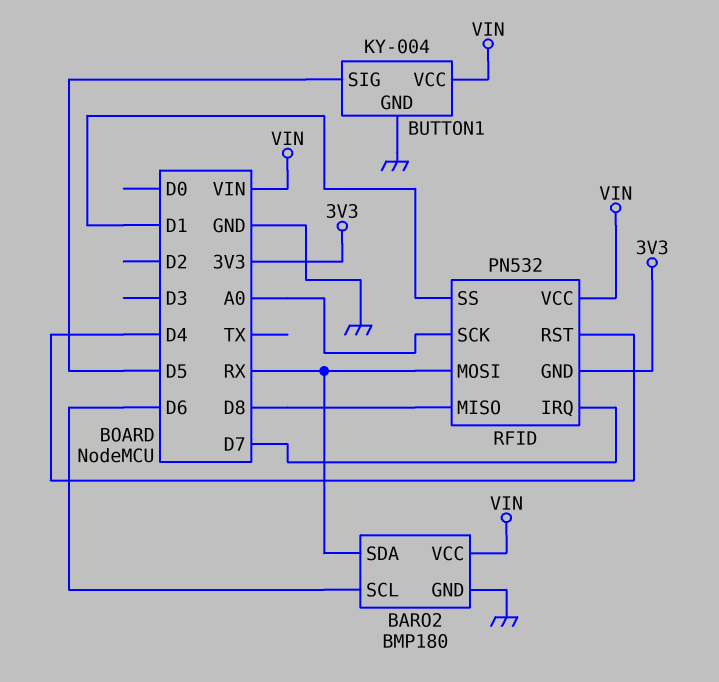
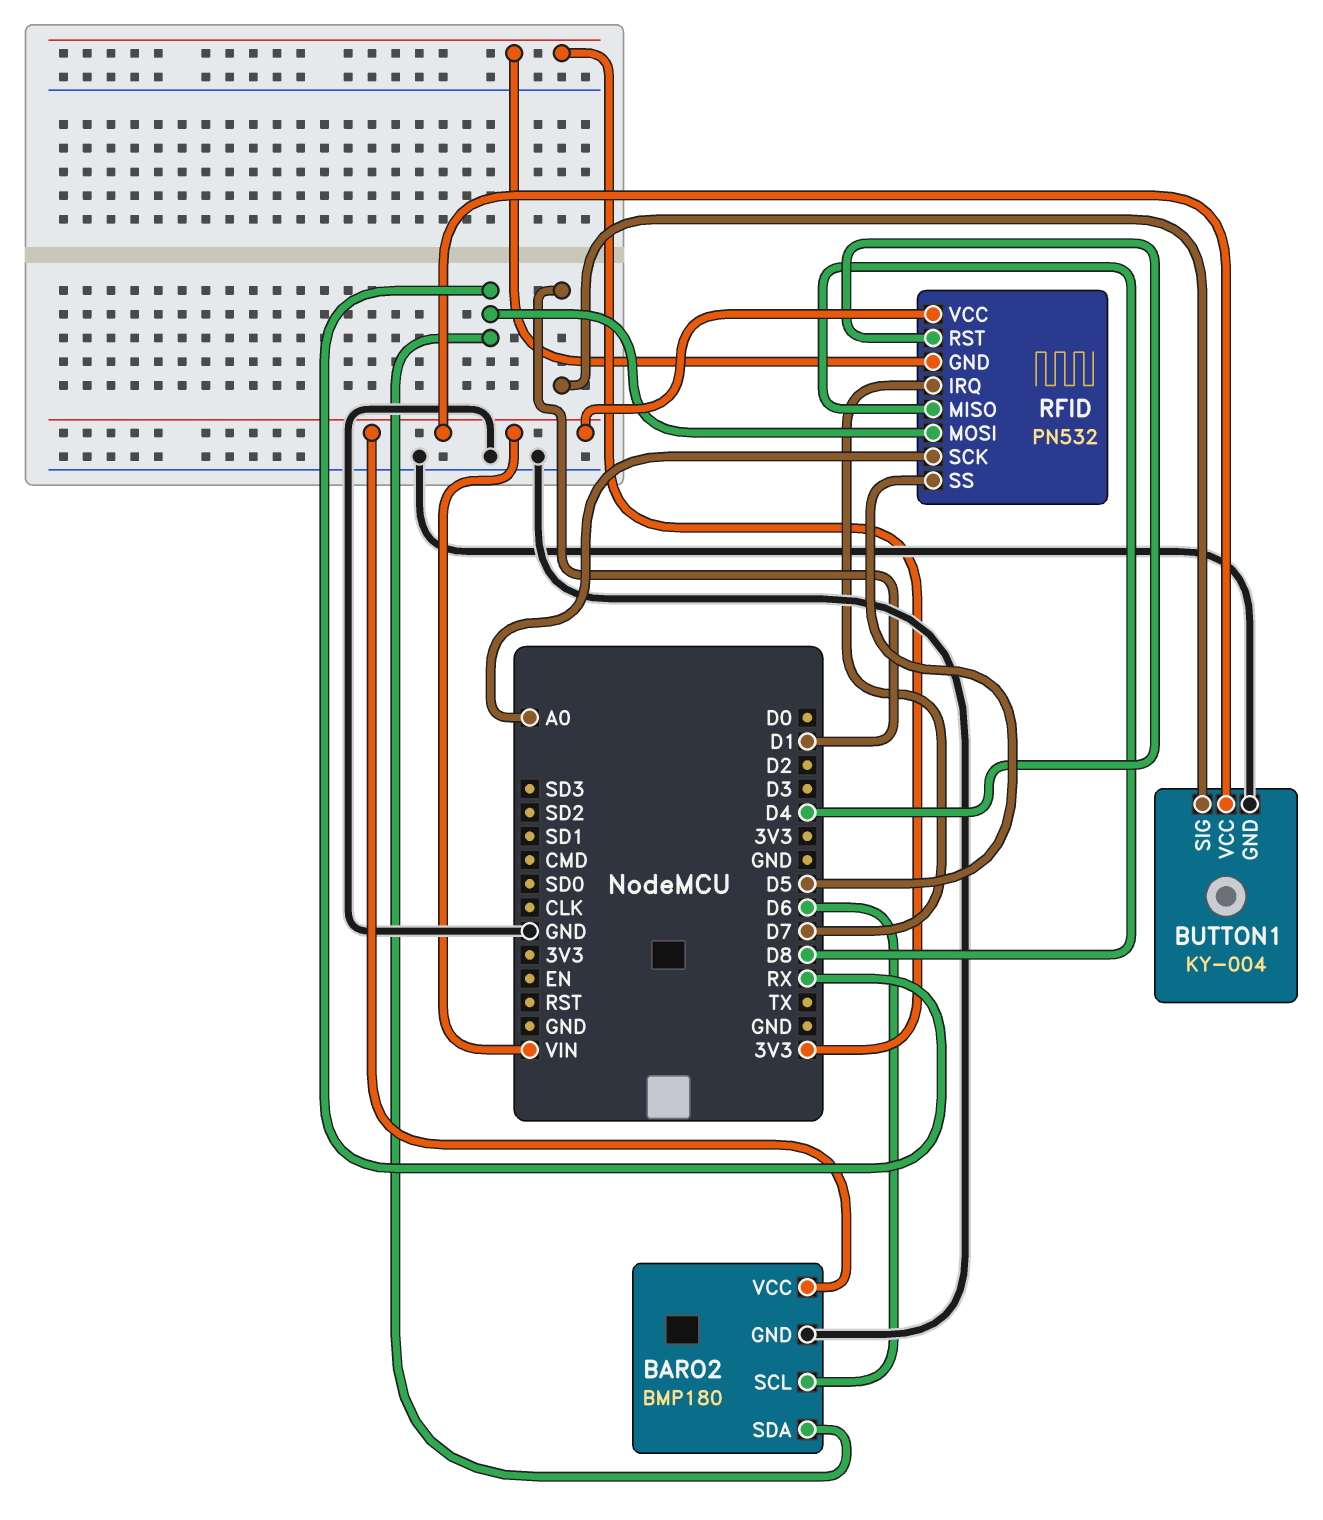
BUTTON1 pin SIG: D5 -> D1
RFID pin SS: D1 -> D5

